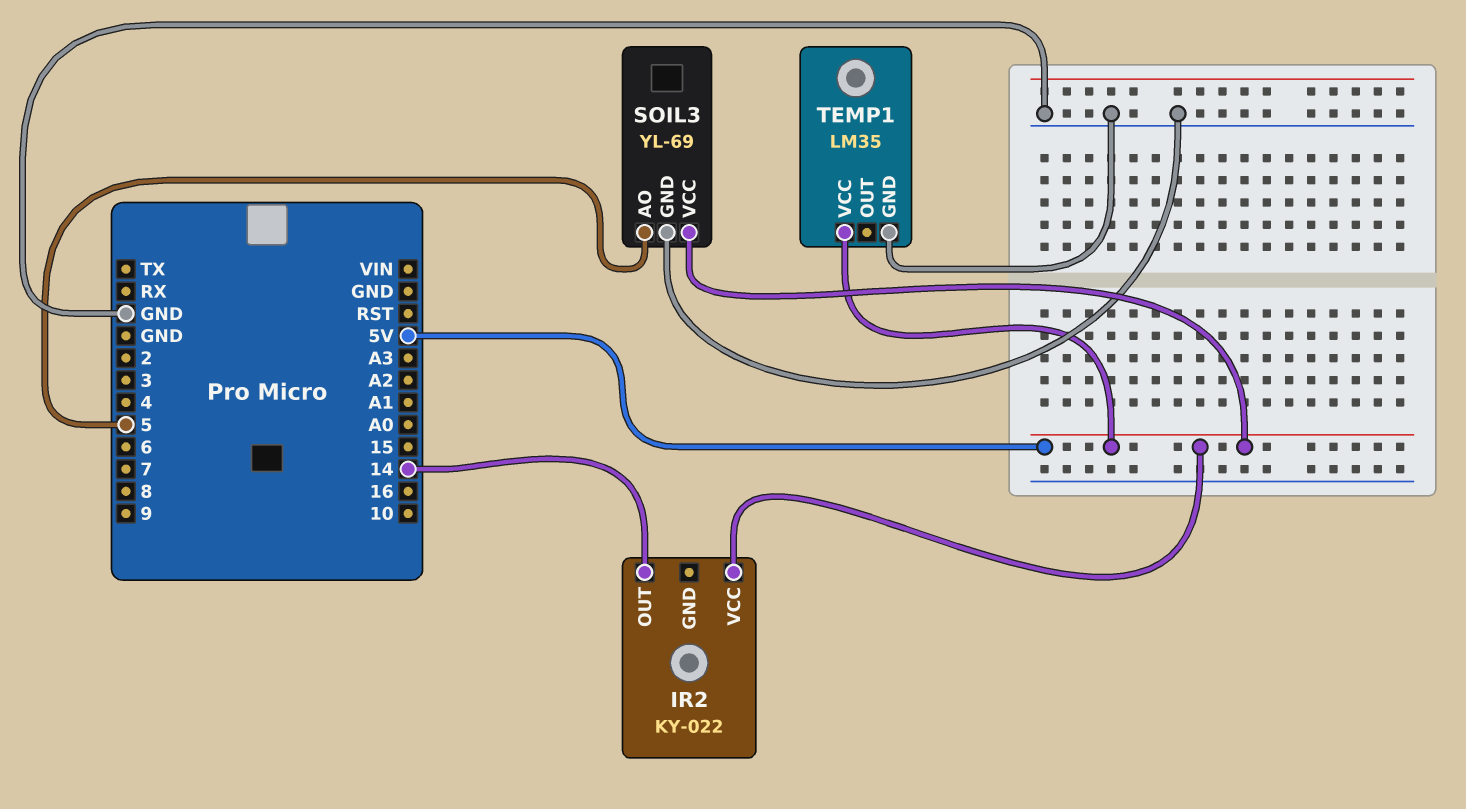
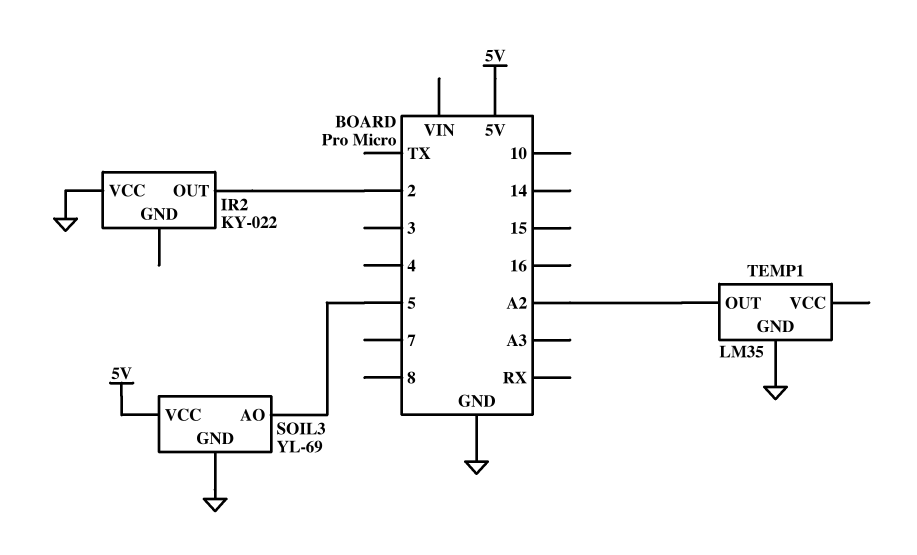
IR2 pin OUT: 14 -> 2
IR2 pin VCC: 5V -> GND
TEMP1 pin OUT: none -> A2
TEMP1 pin VCC: 5V -> none

